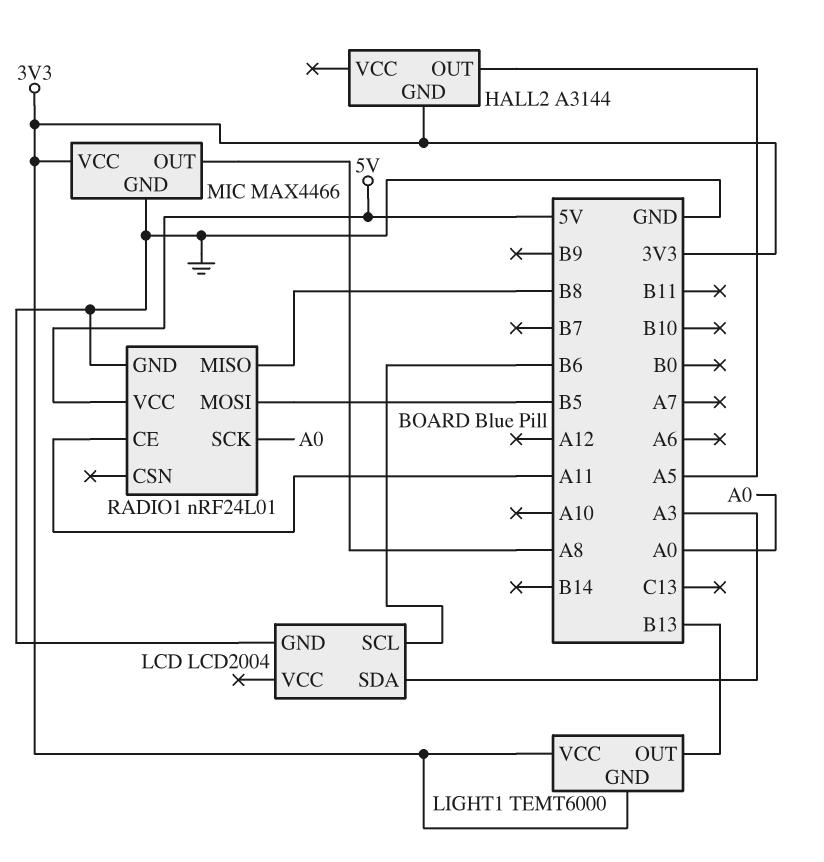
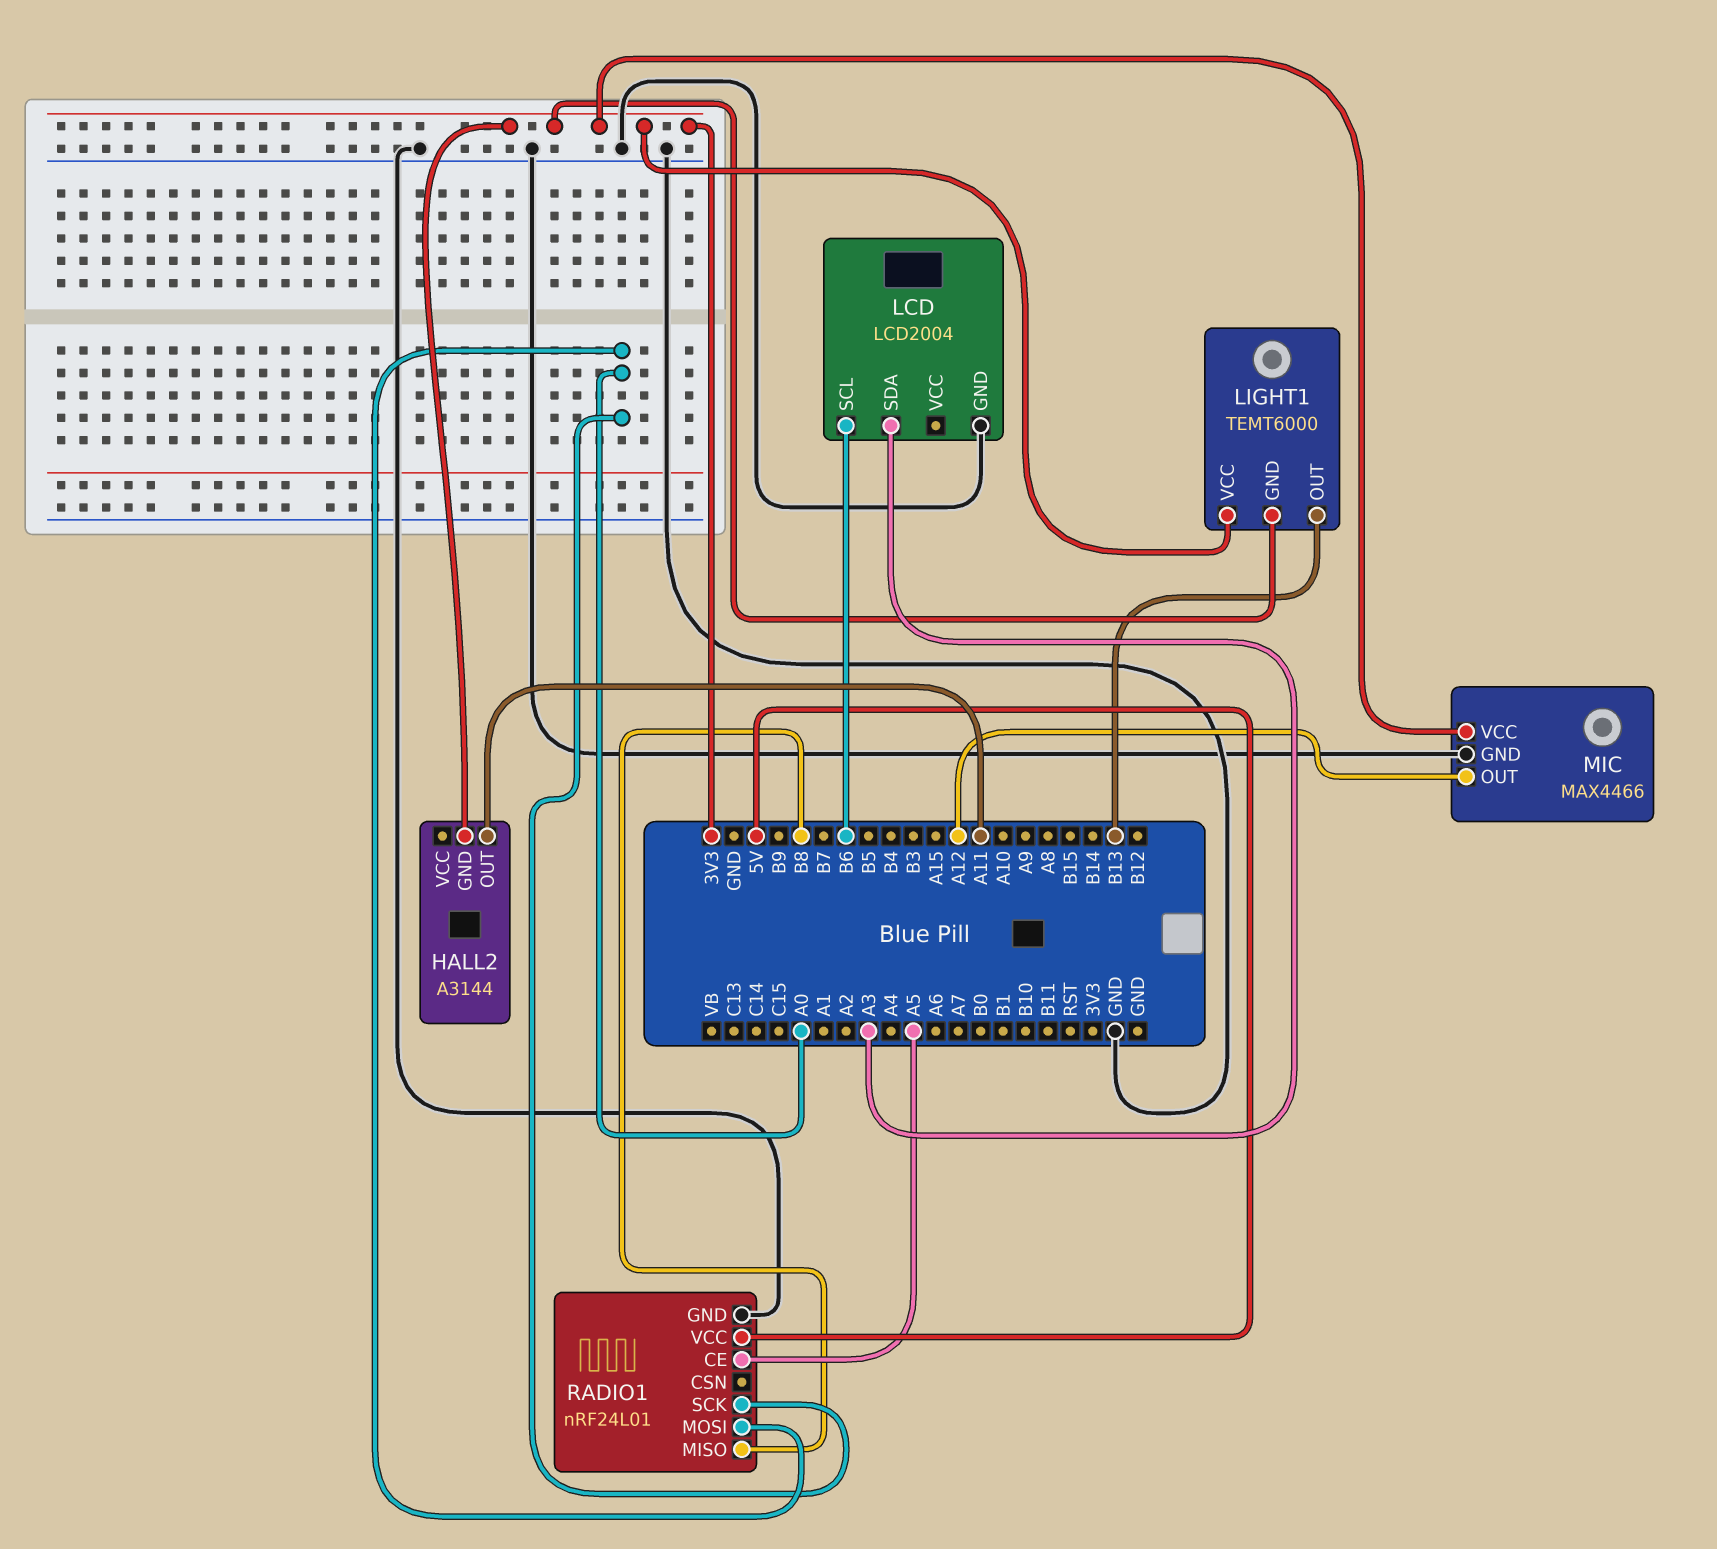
HALL2 pin OUT: A5 -> A11
MIC pin OUT: A8 -> A12
RADIO1 pin CE: A11 -> A5
RADIO1 pin MOSI: B5 -> A0

